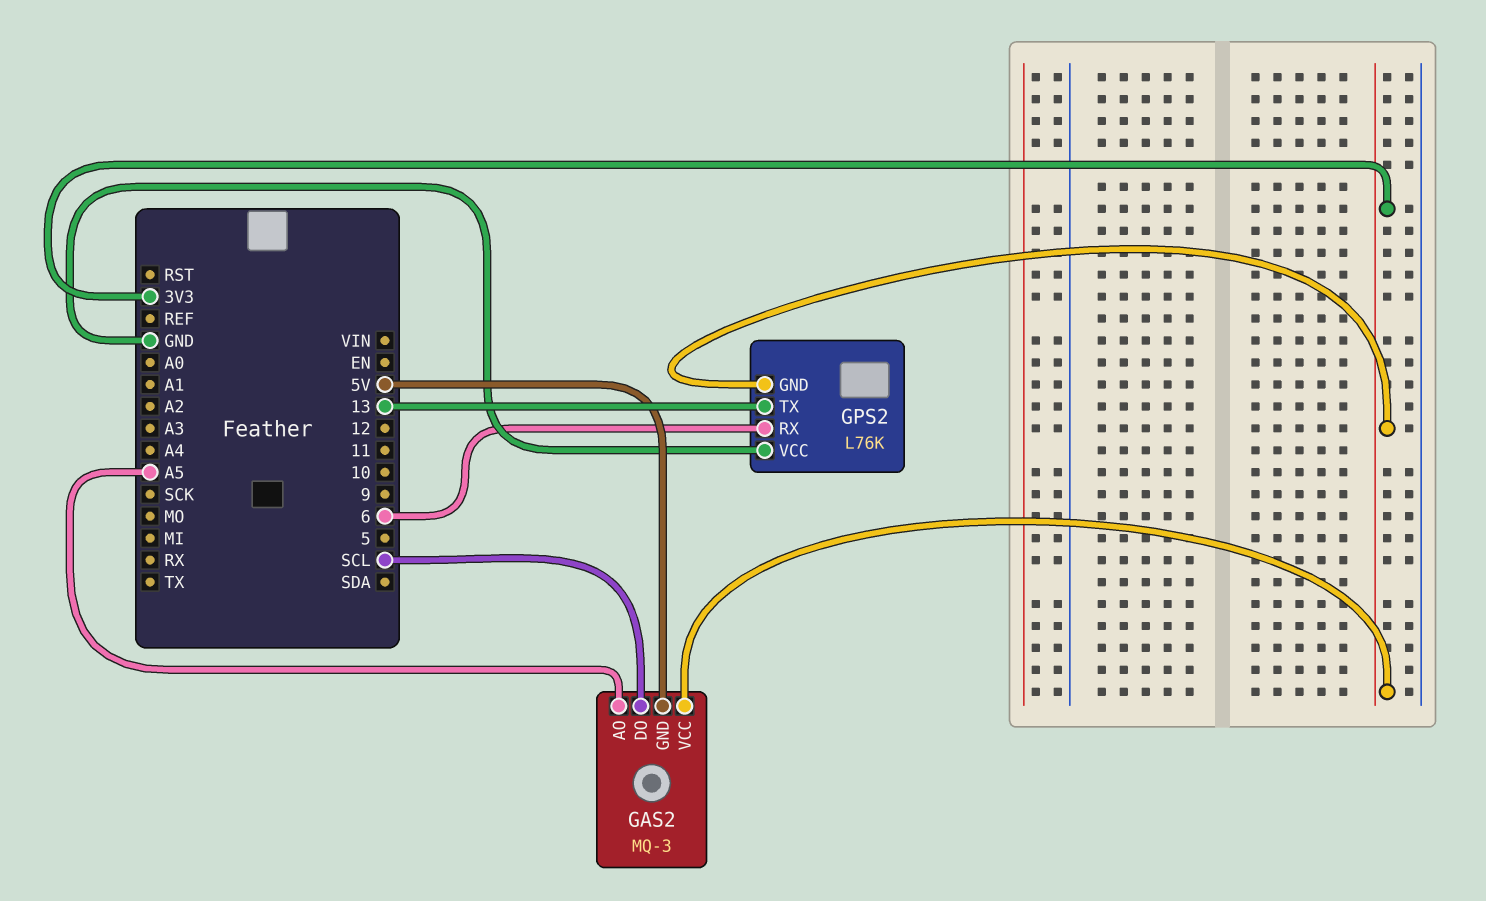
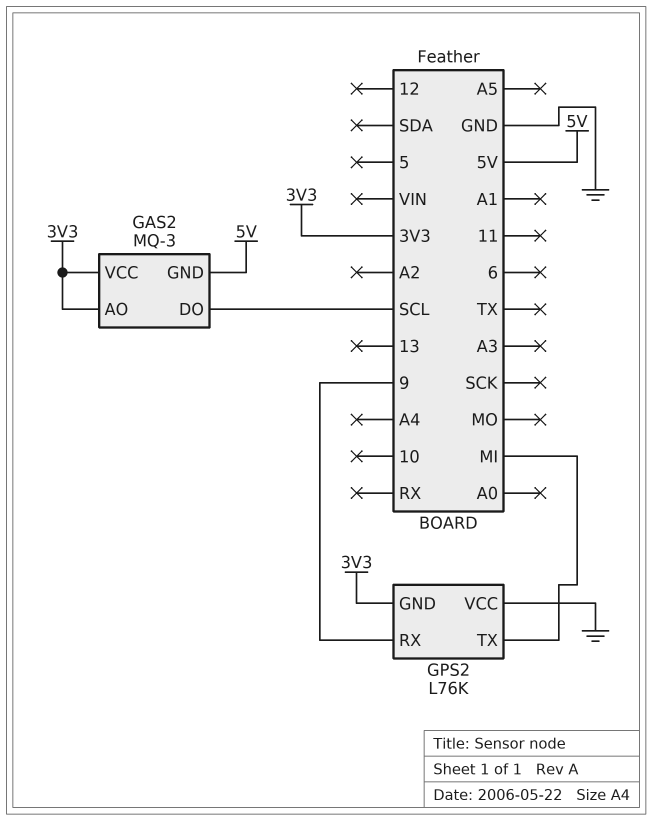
GAS2 pin AO: A5 -> 3V3
GPS2 pin RX: 6 -> 9
GPS2 pin TX: 13 -> MI

